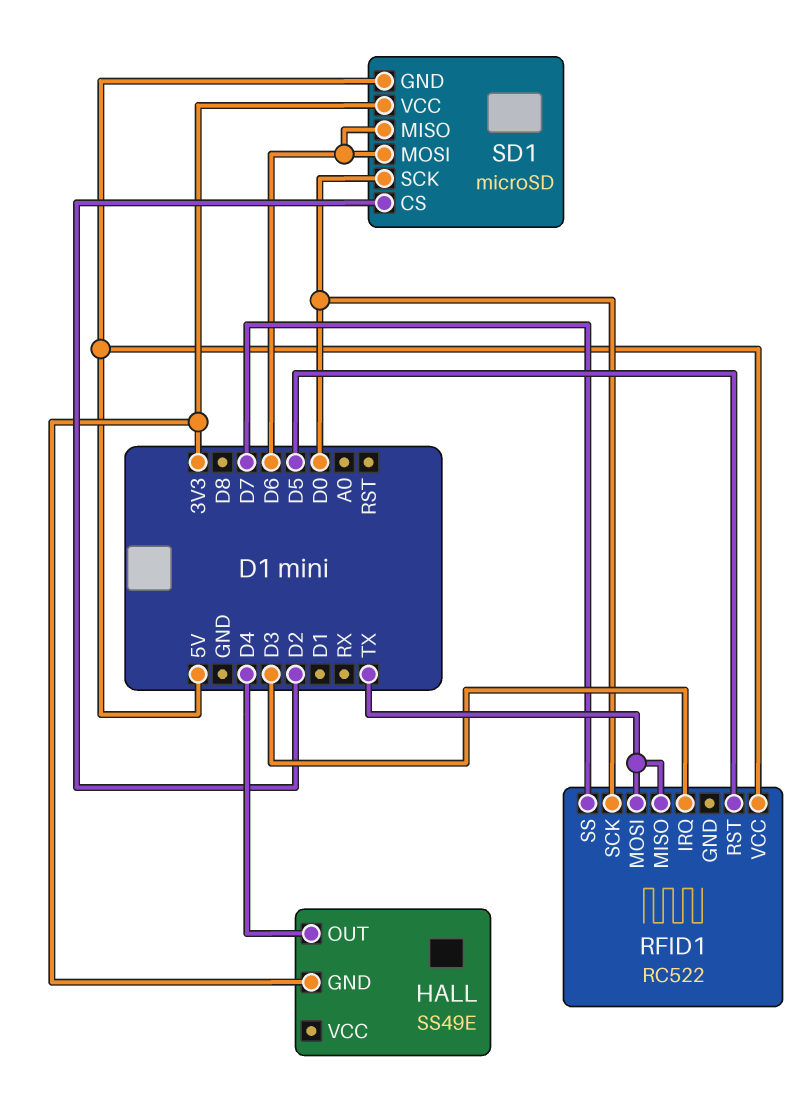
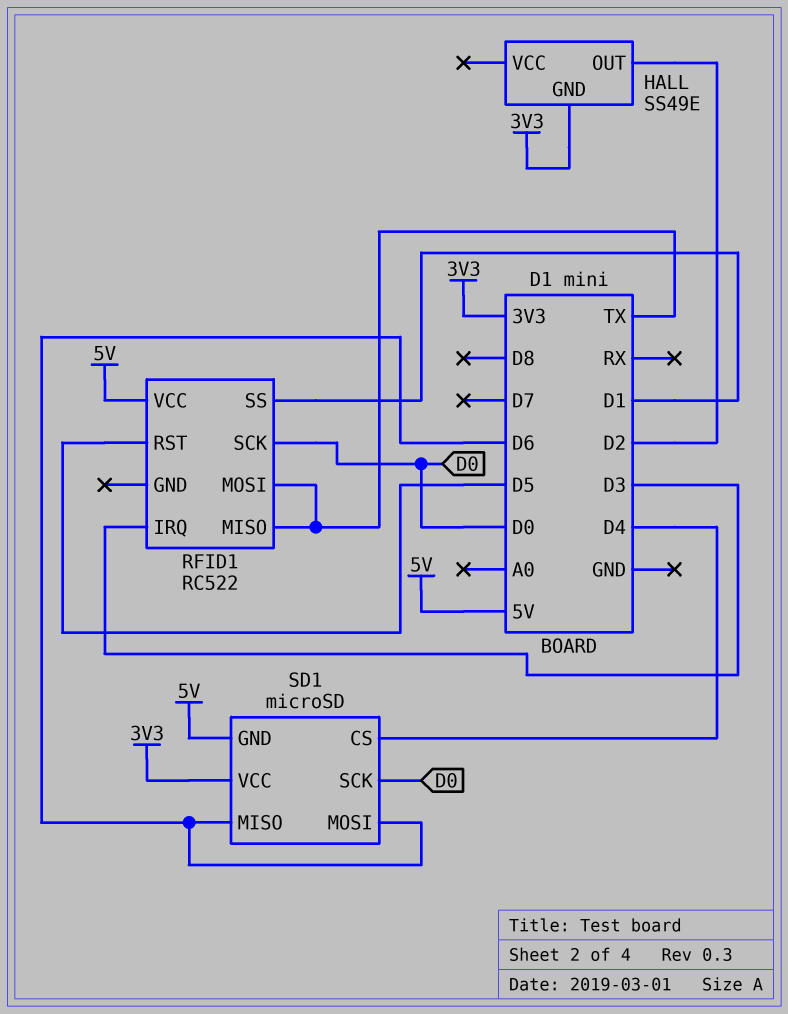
HALL pin OUT: D4 -> D2
RFID1 pin SS: D7 -> D1
SD1 pin CS: D2 -> D4

